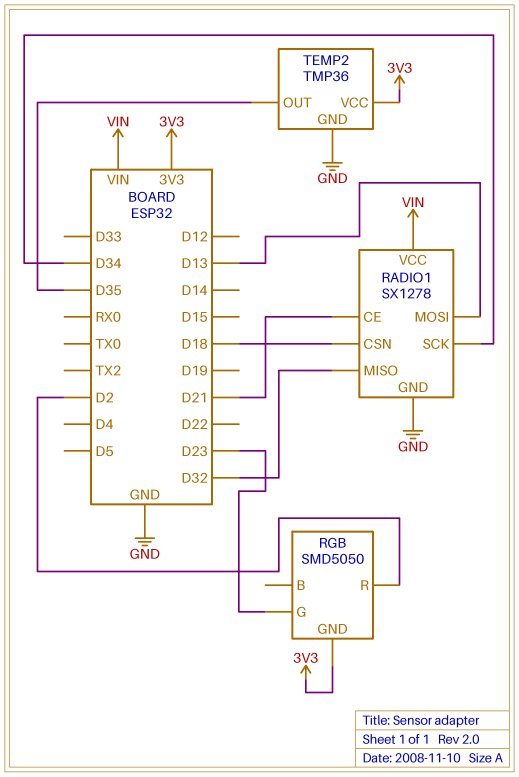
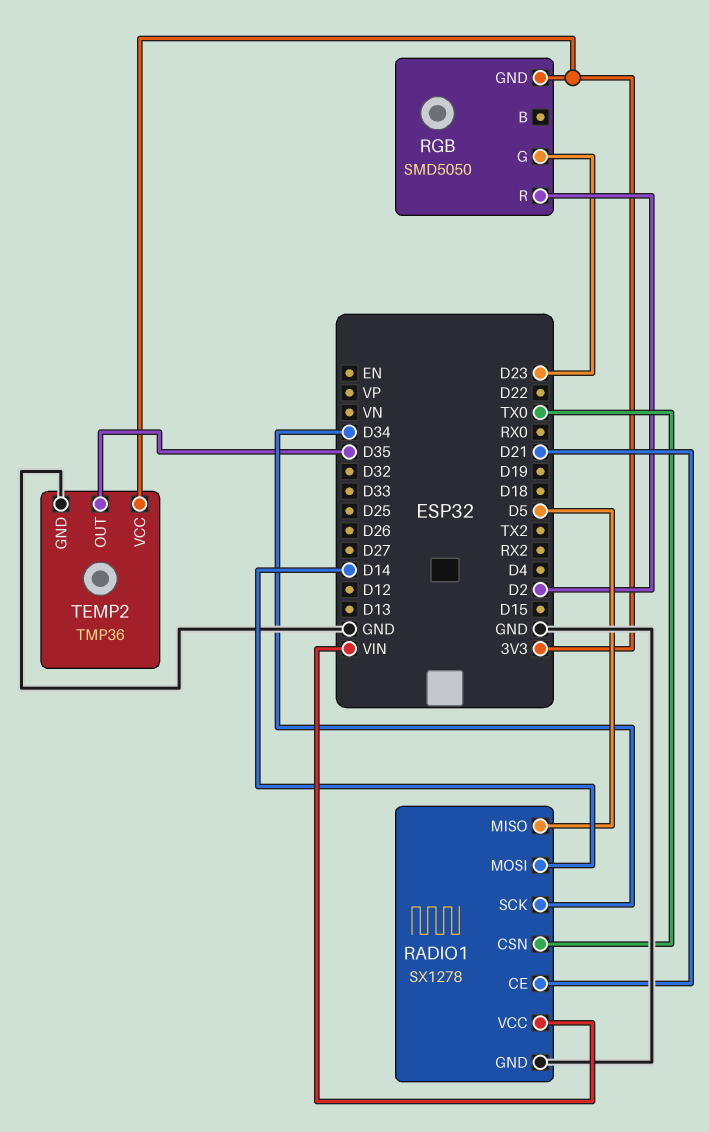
RADIO1 pin CSN: D18 -> TX0
RADIO1 pin MISO: D32 -> D5
RADIO1 pin MOSI: D13 -> D14

